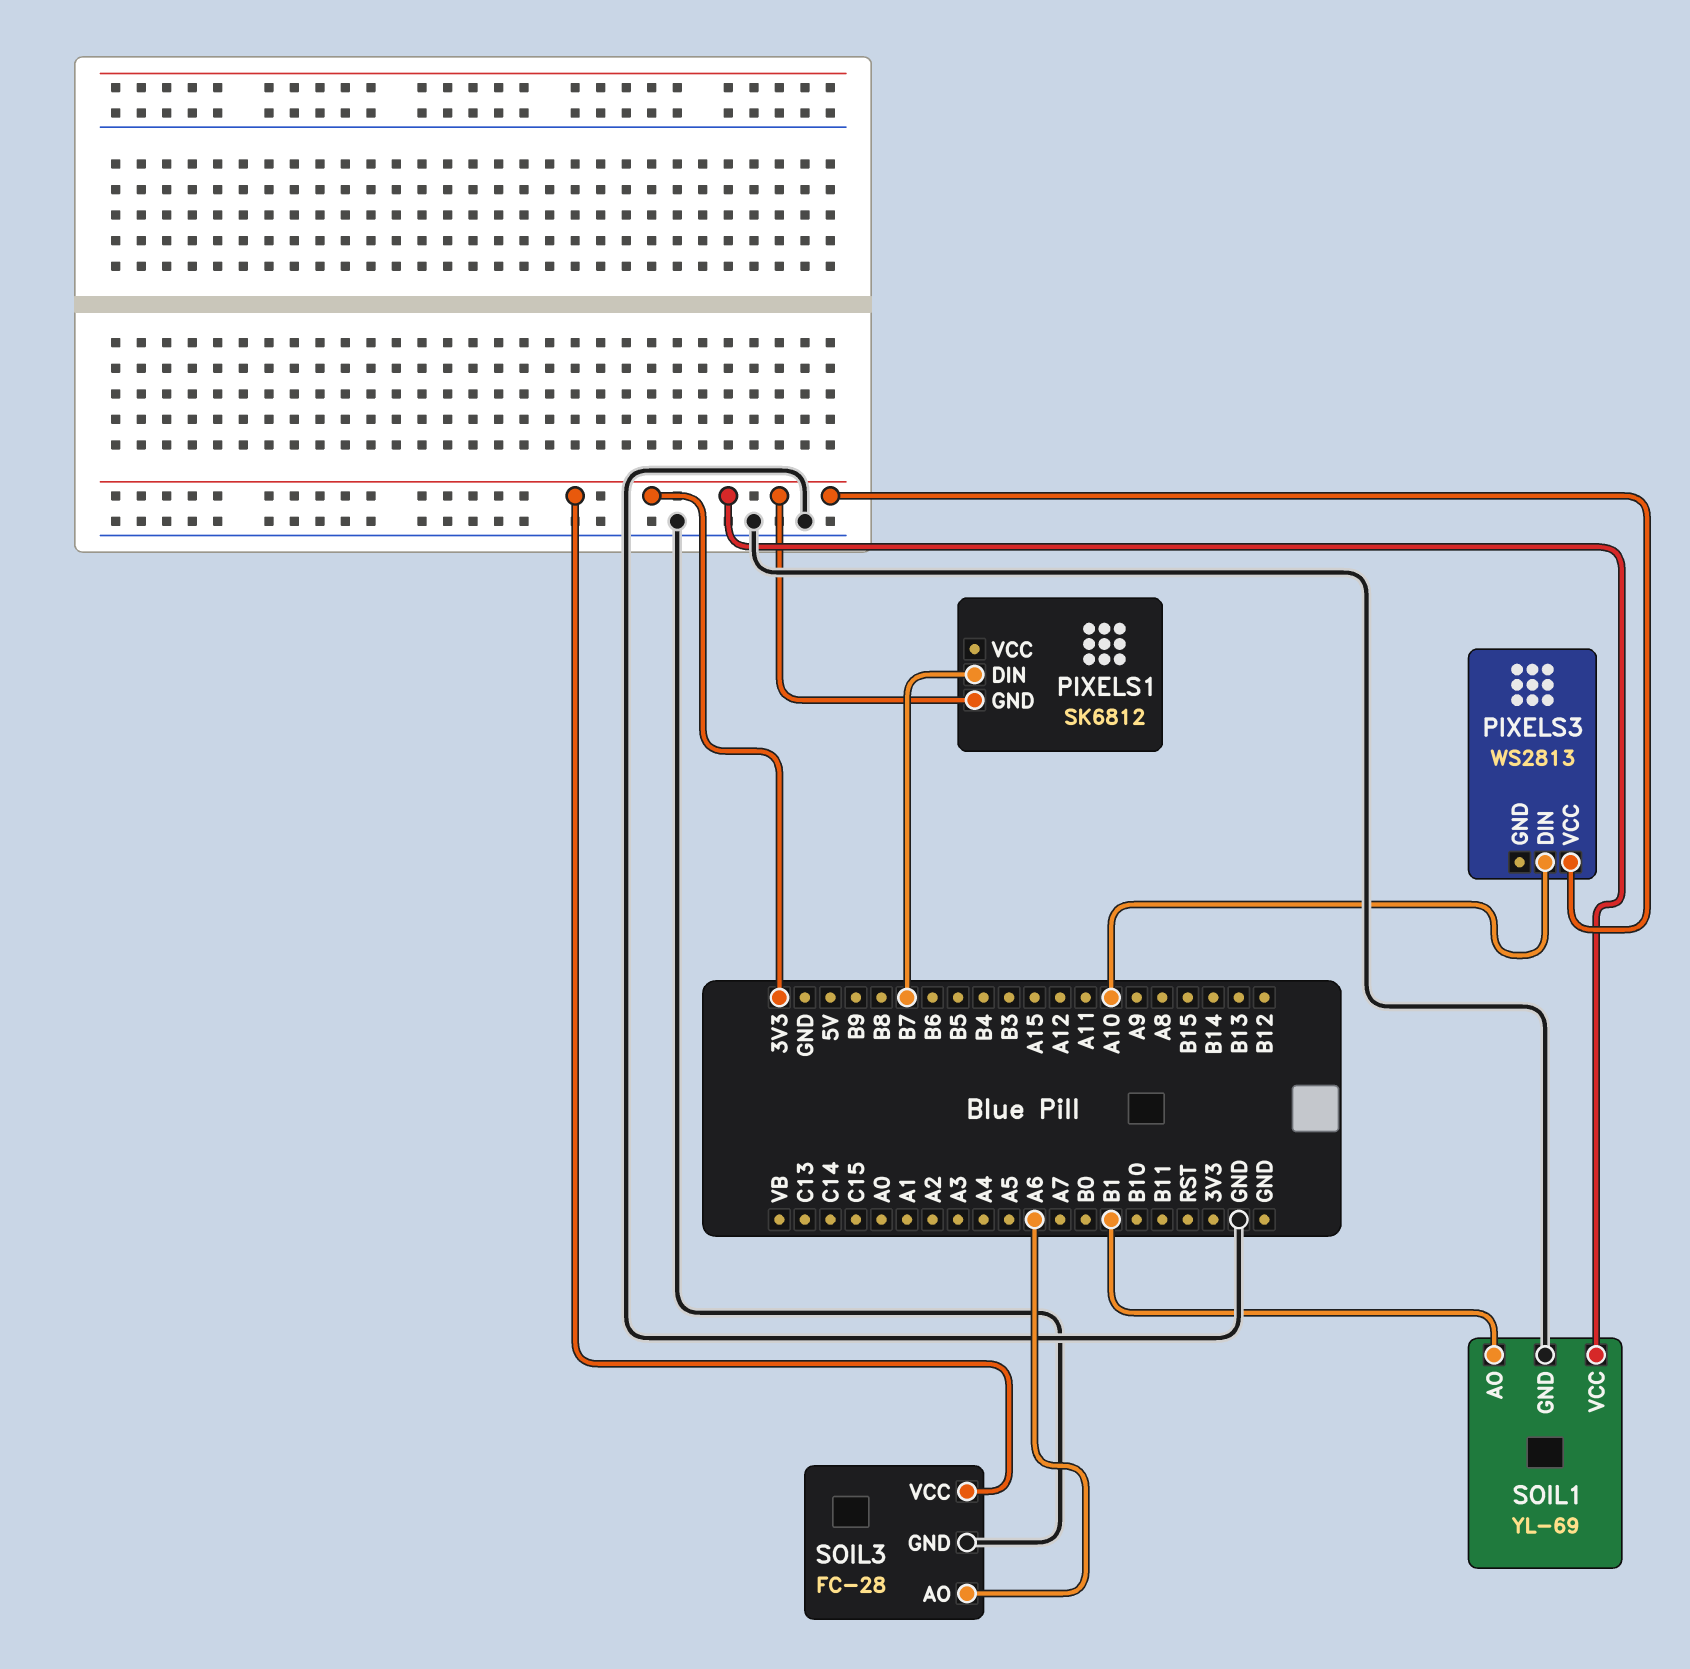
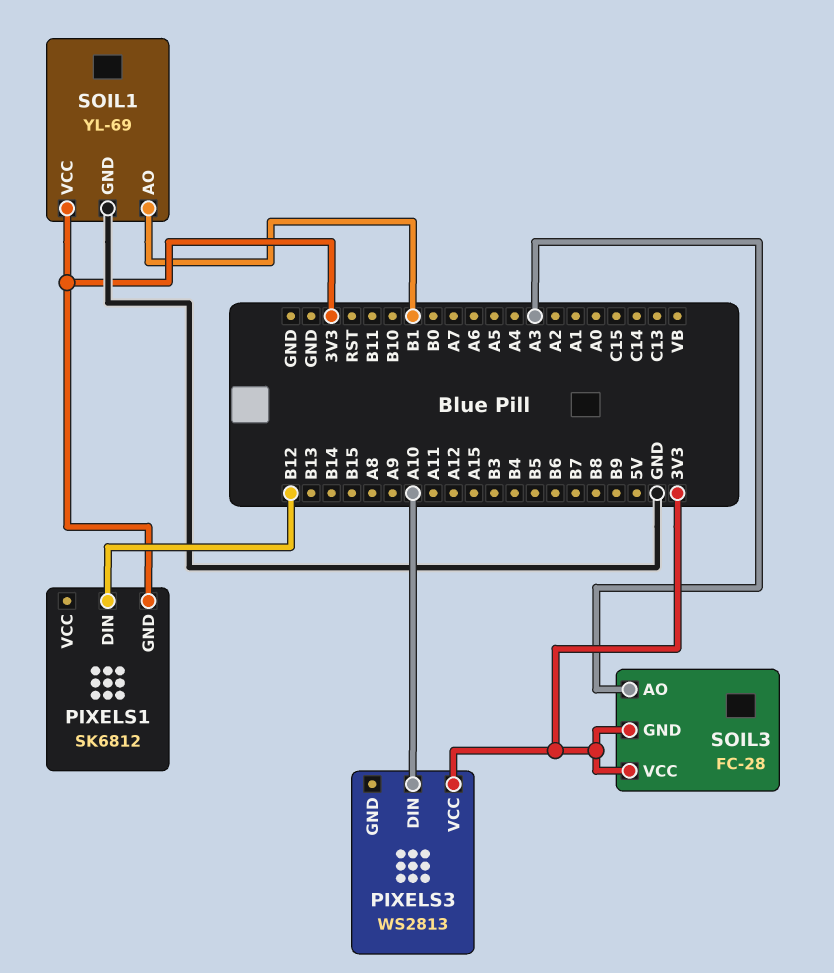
PIXELS1 pin DIN: B7 -> B12
SOIL3 pin AO: A6 -> A3
SOIL3 pin GND: GND -> 3V3

